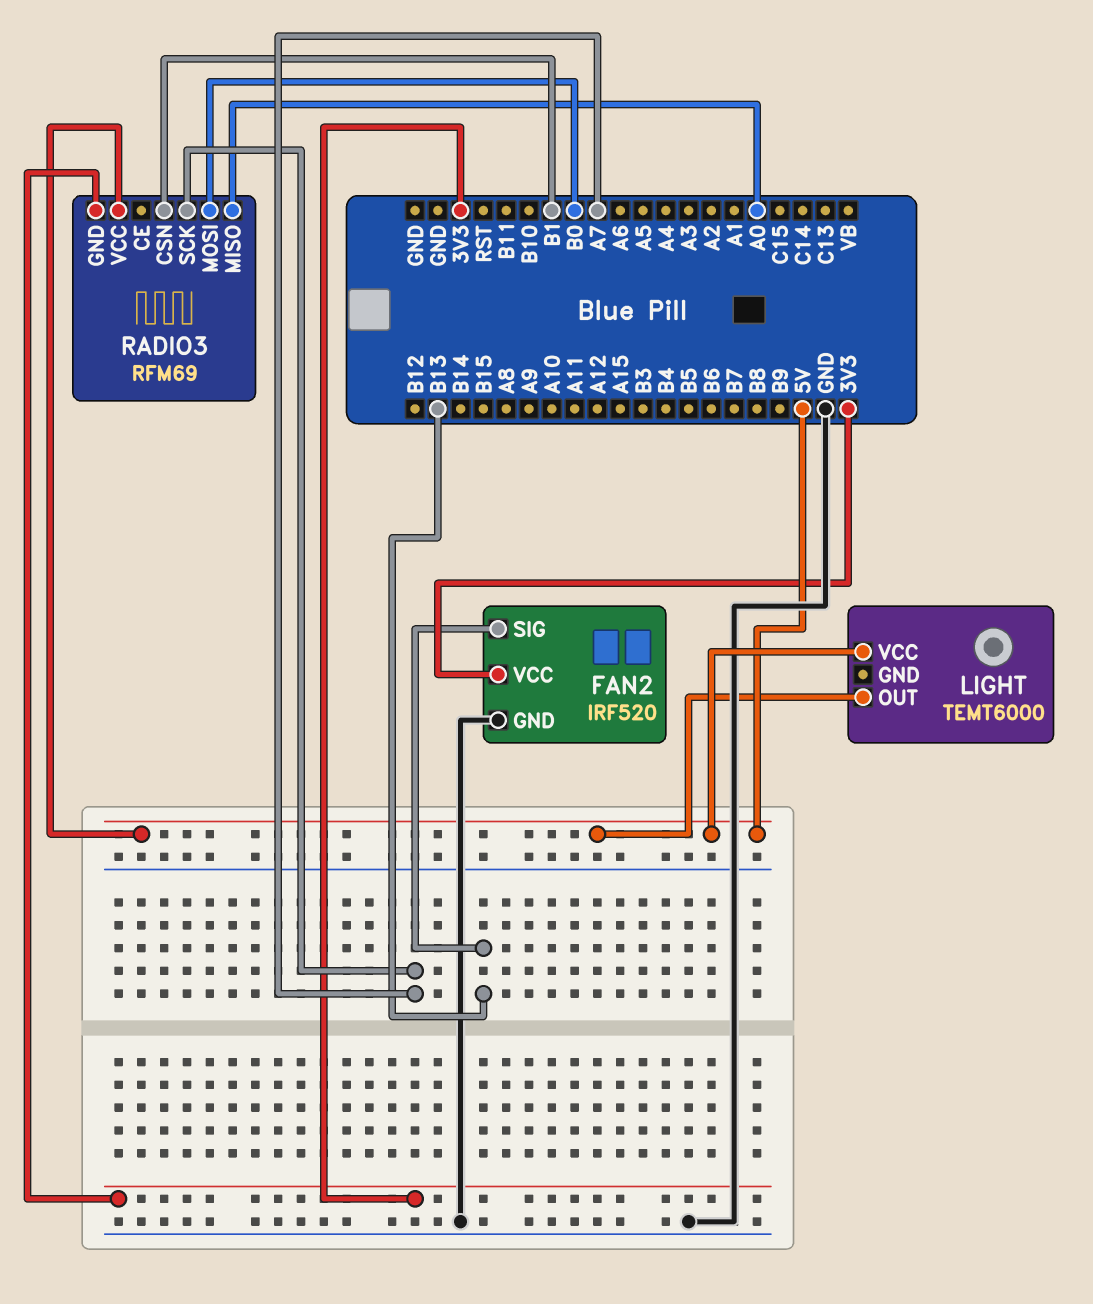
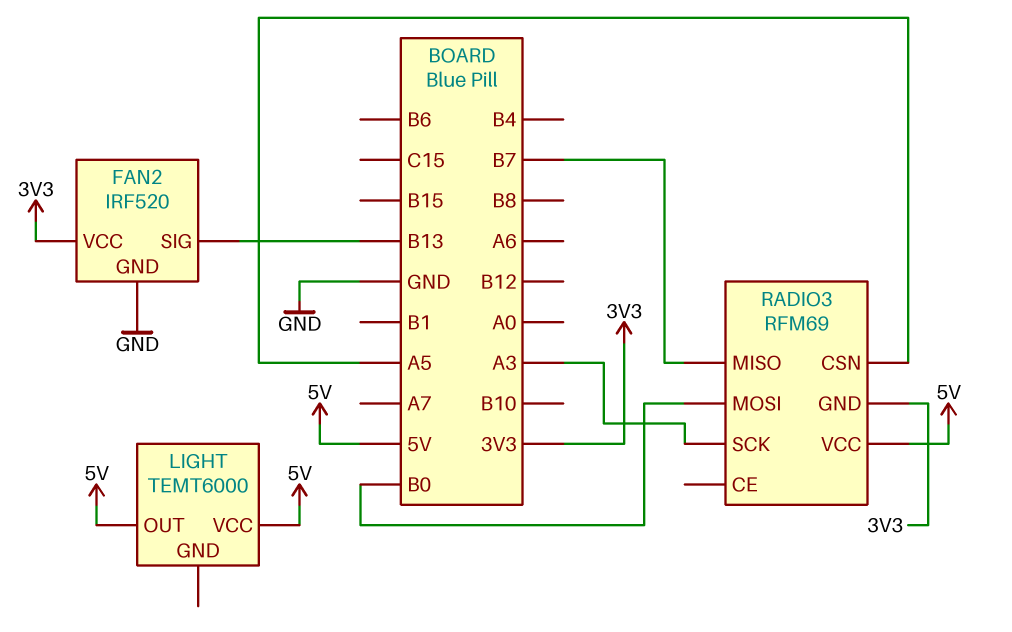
RADIO3 pin CSN: B1 -> A5
RADIO3 pin MISO: A0 -> B7
RADIO3 pin SCK: A7 -> A3

